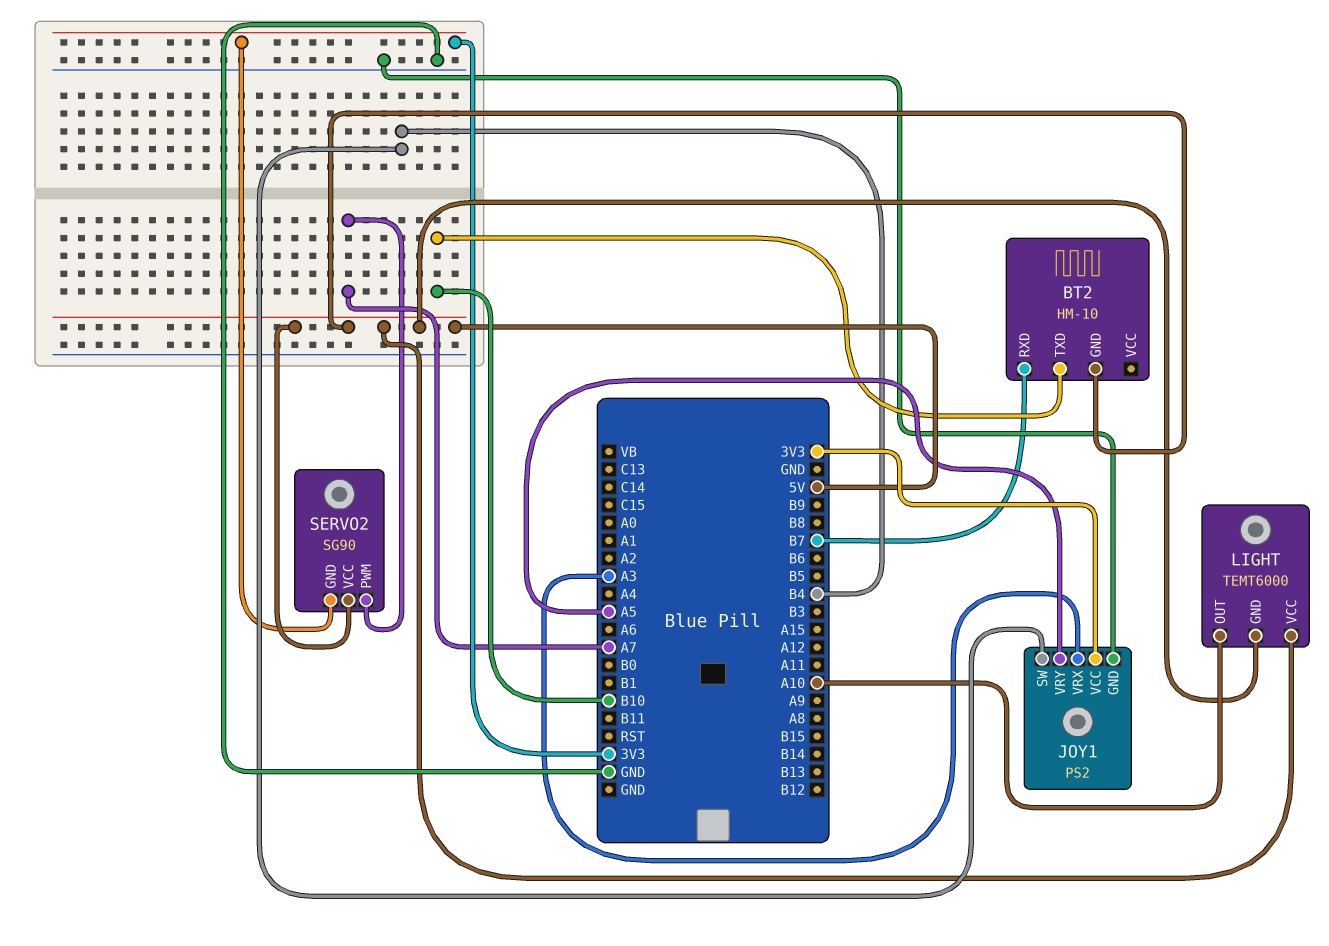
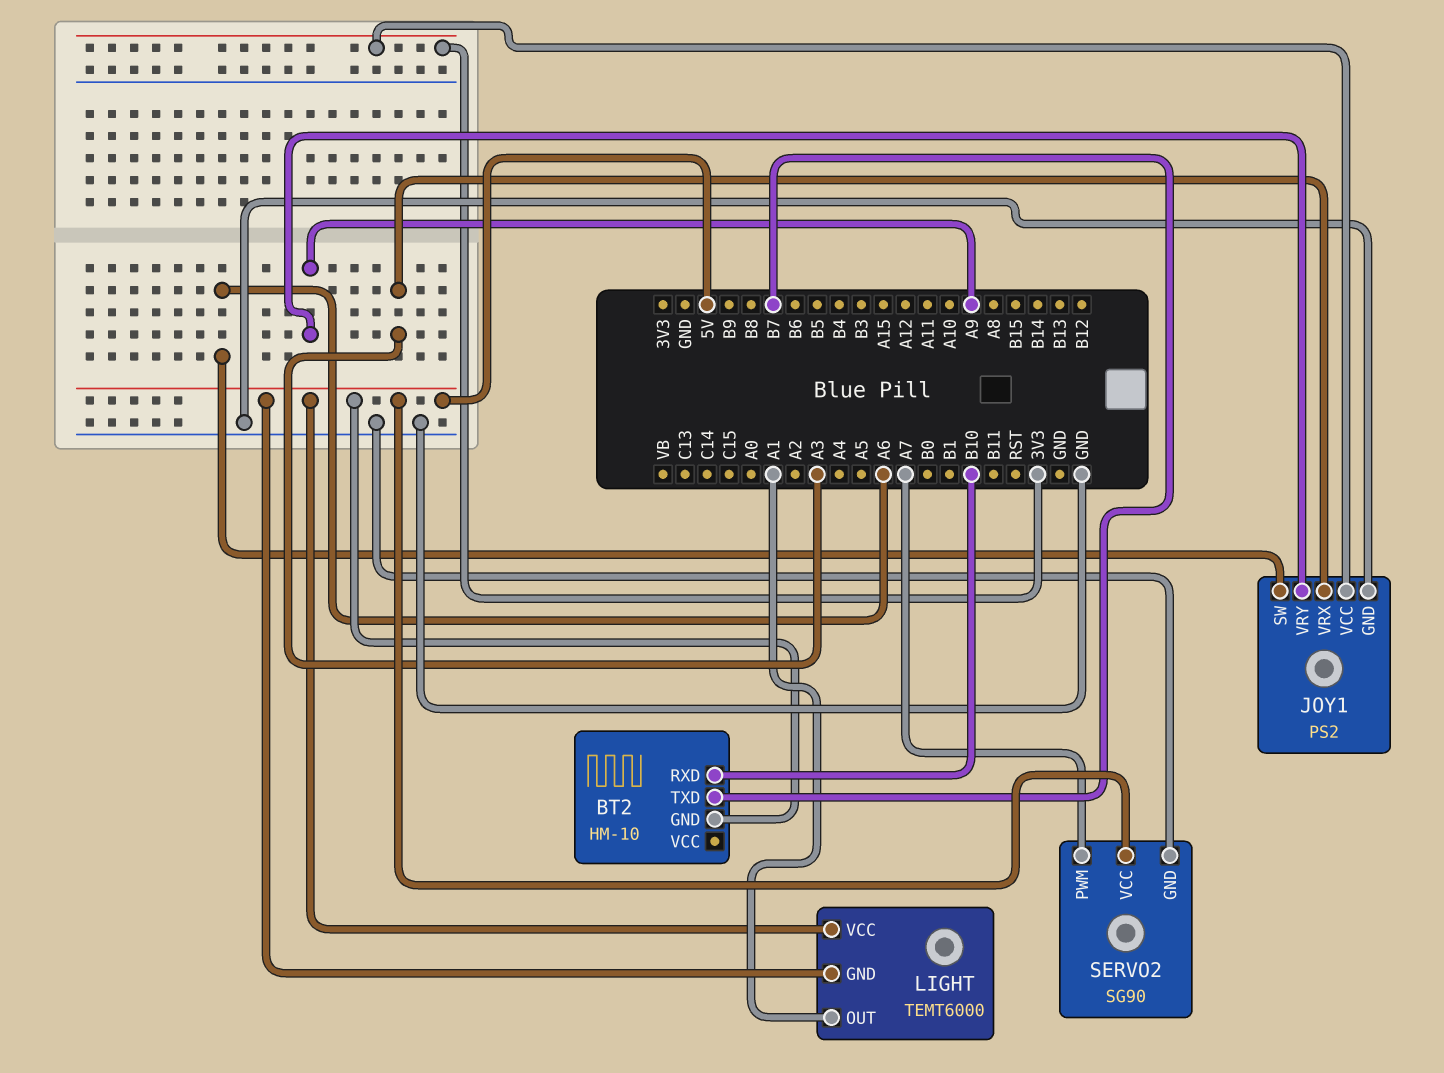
BT2 pin RXD: B7 -> B10
BT2 pin TXD: B10 -> B7
JOY1 pin SW: B4 -> A6
JOY1 pin VRY: A5 -> A9
LIGHT pin OUT: A10 -> A1
SERVO2 pin GND: 3V3 -> GND

